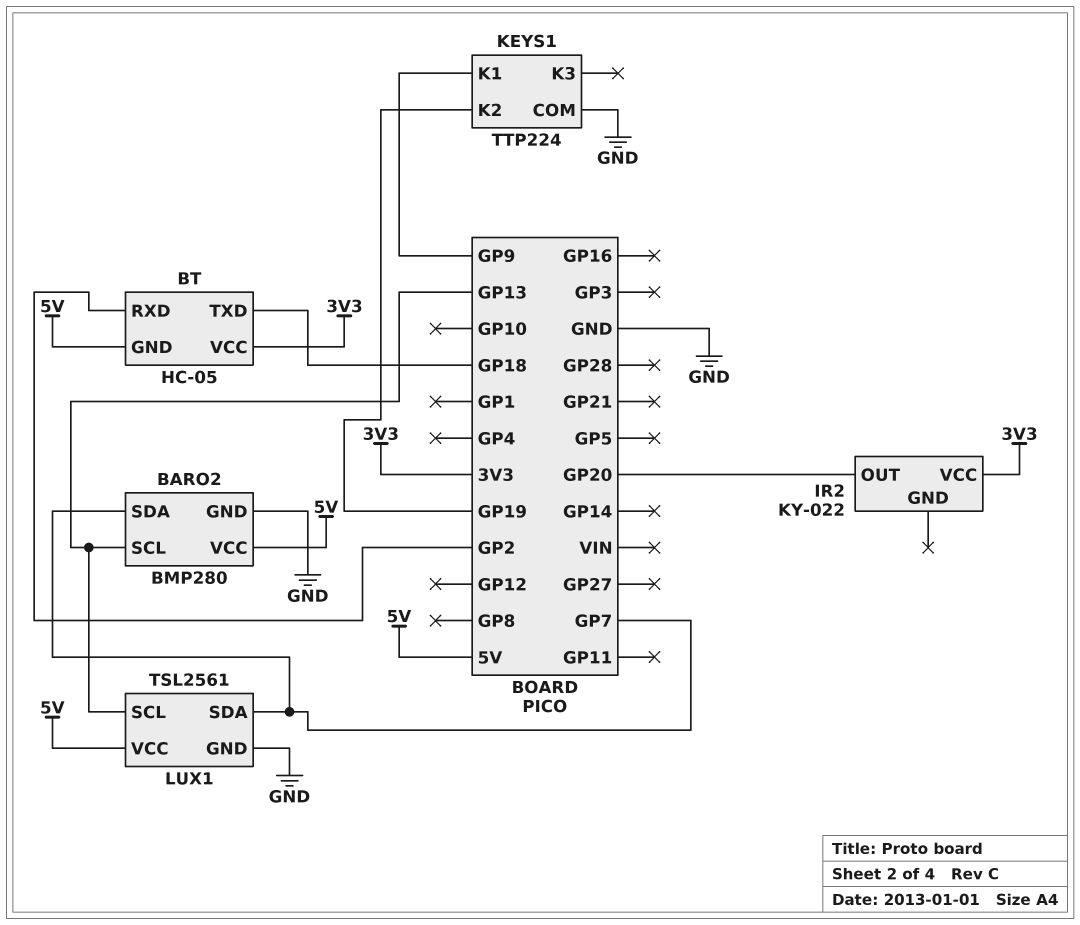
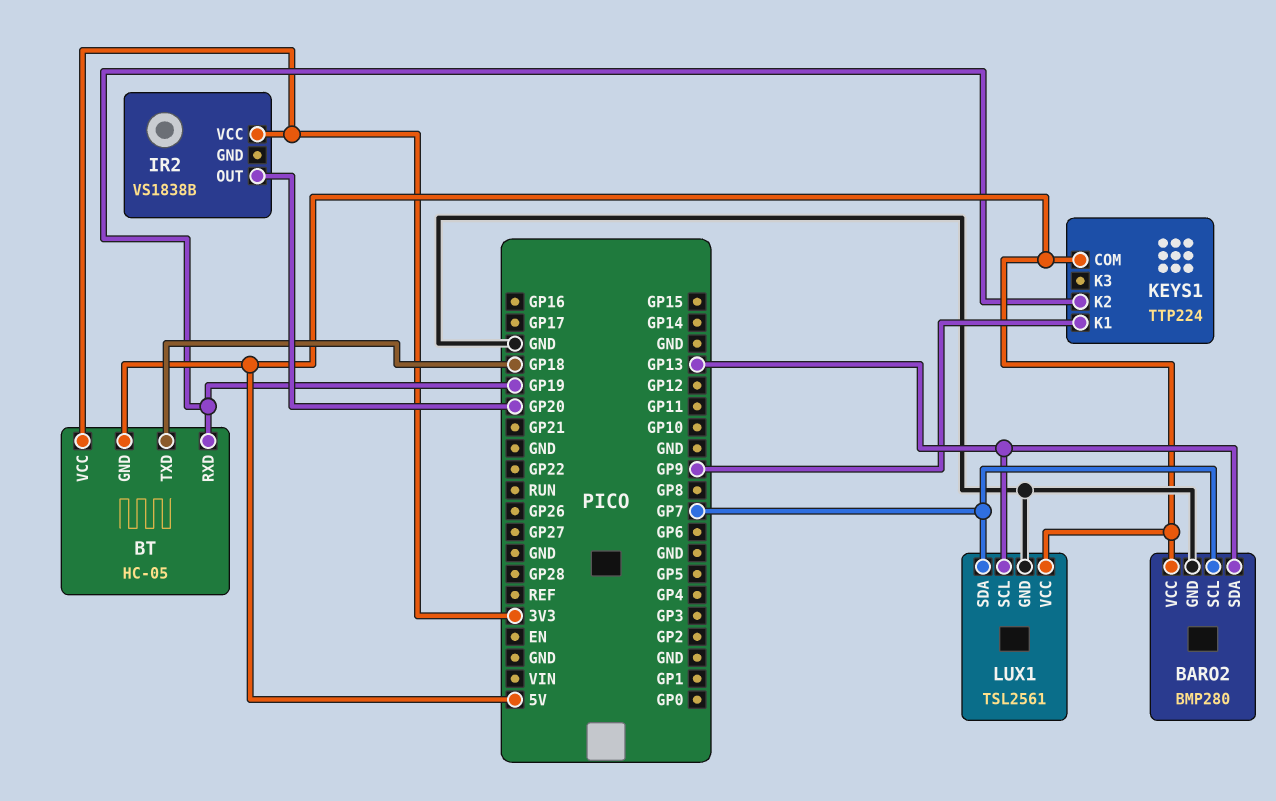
BARO2 pin SCL: GP13 -> GP7
BARO2 pin SDA: GP7 -> GP13
BT pin RXD: GP2 -> GP19
IR2: KY-022 -> VS1838B
KEYS1 pin COM: GND -> 5V

